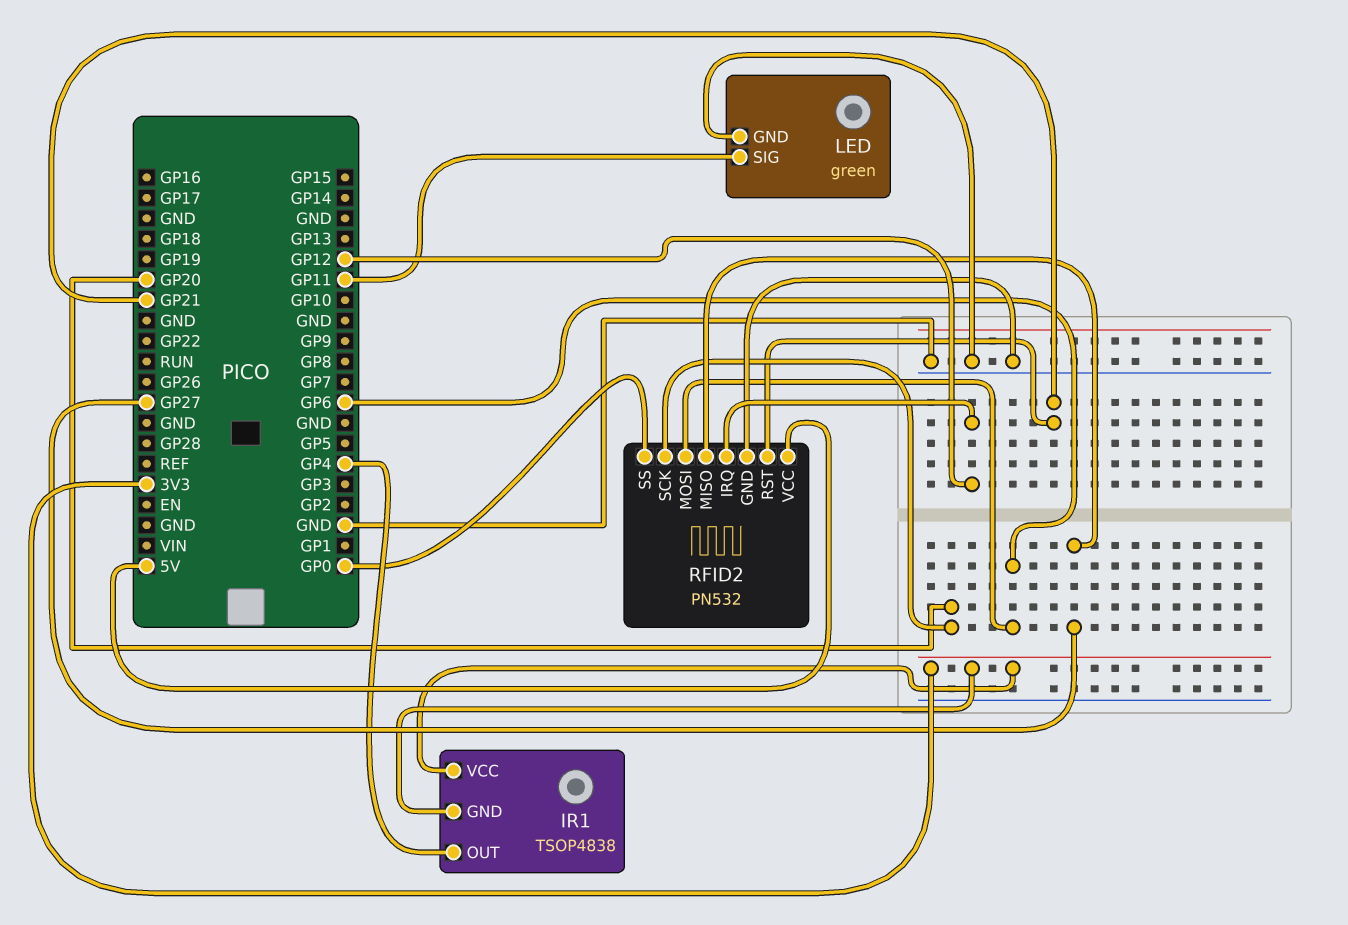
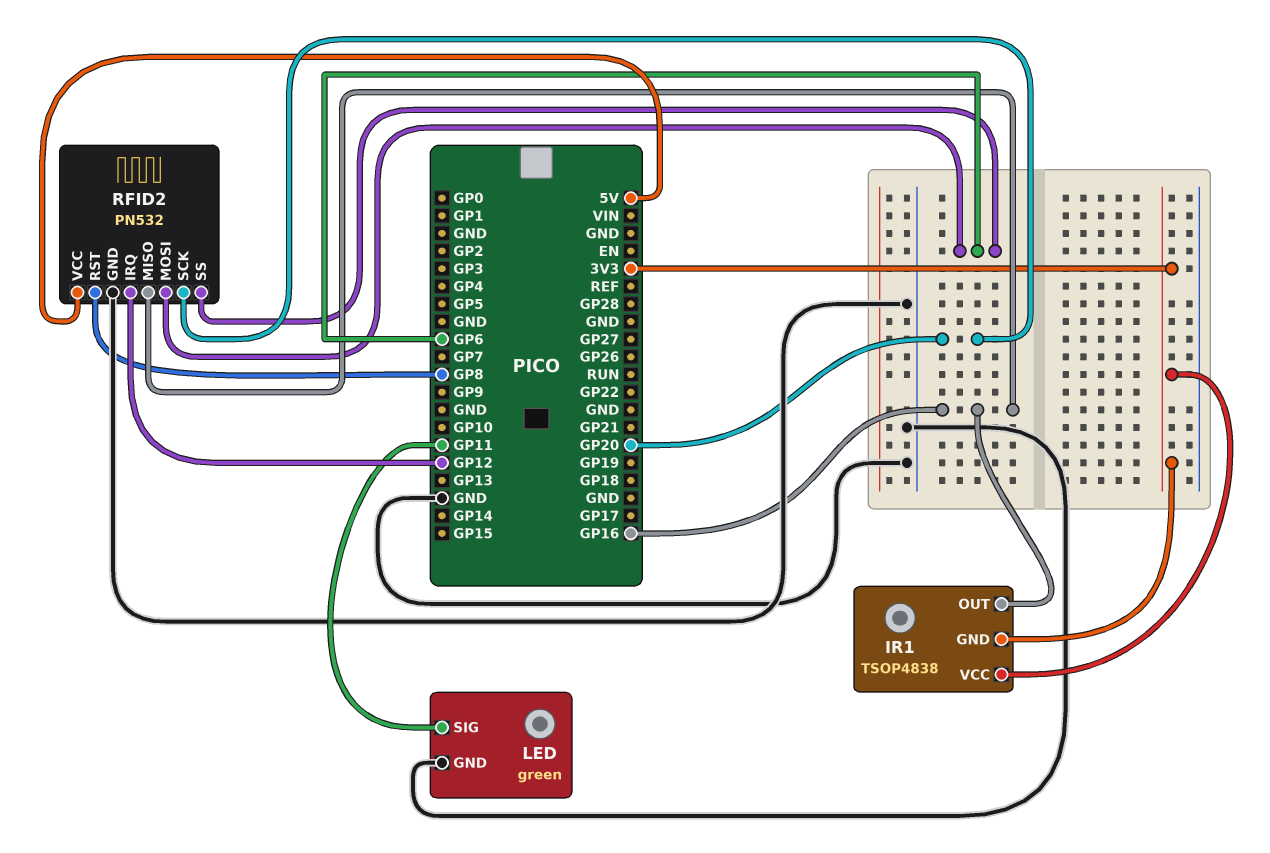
IR1 pin OUT: GP4 -> GP16
RFID2 pin MISO: GP27 -> GP16
RFID2 pin RST: GP21 -> GP8
RFID2 pin SS: GP0 -> GP6

